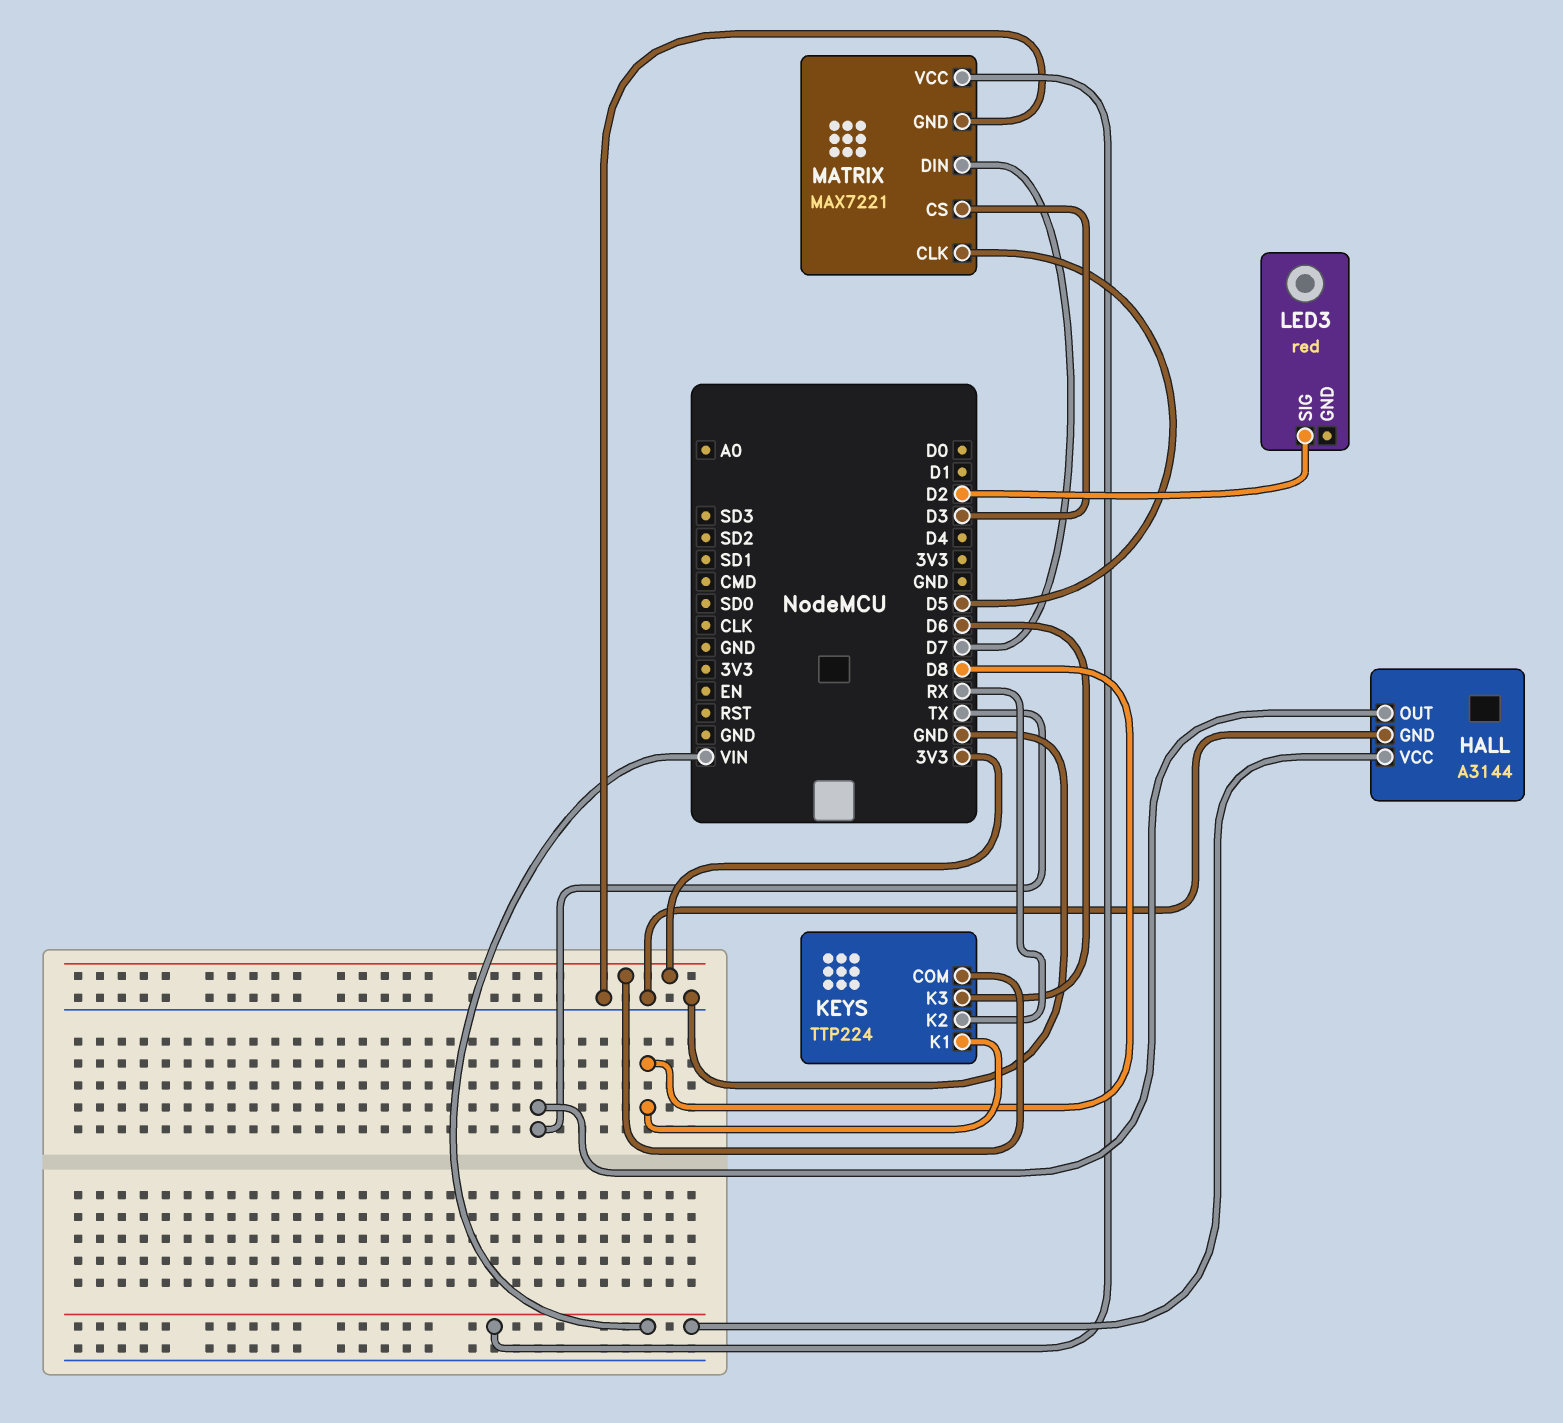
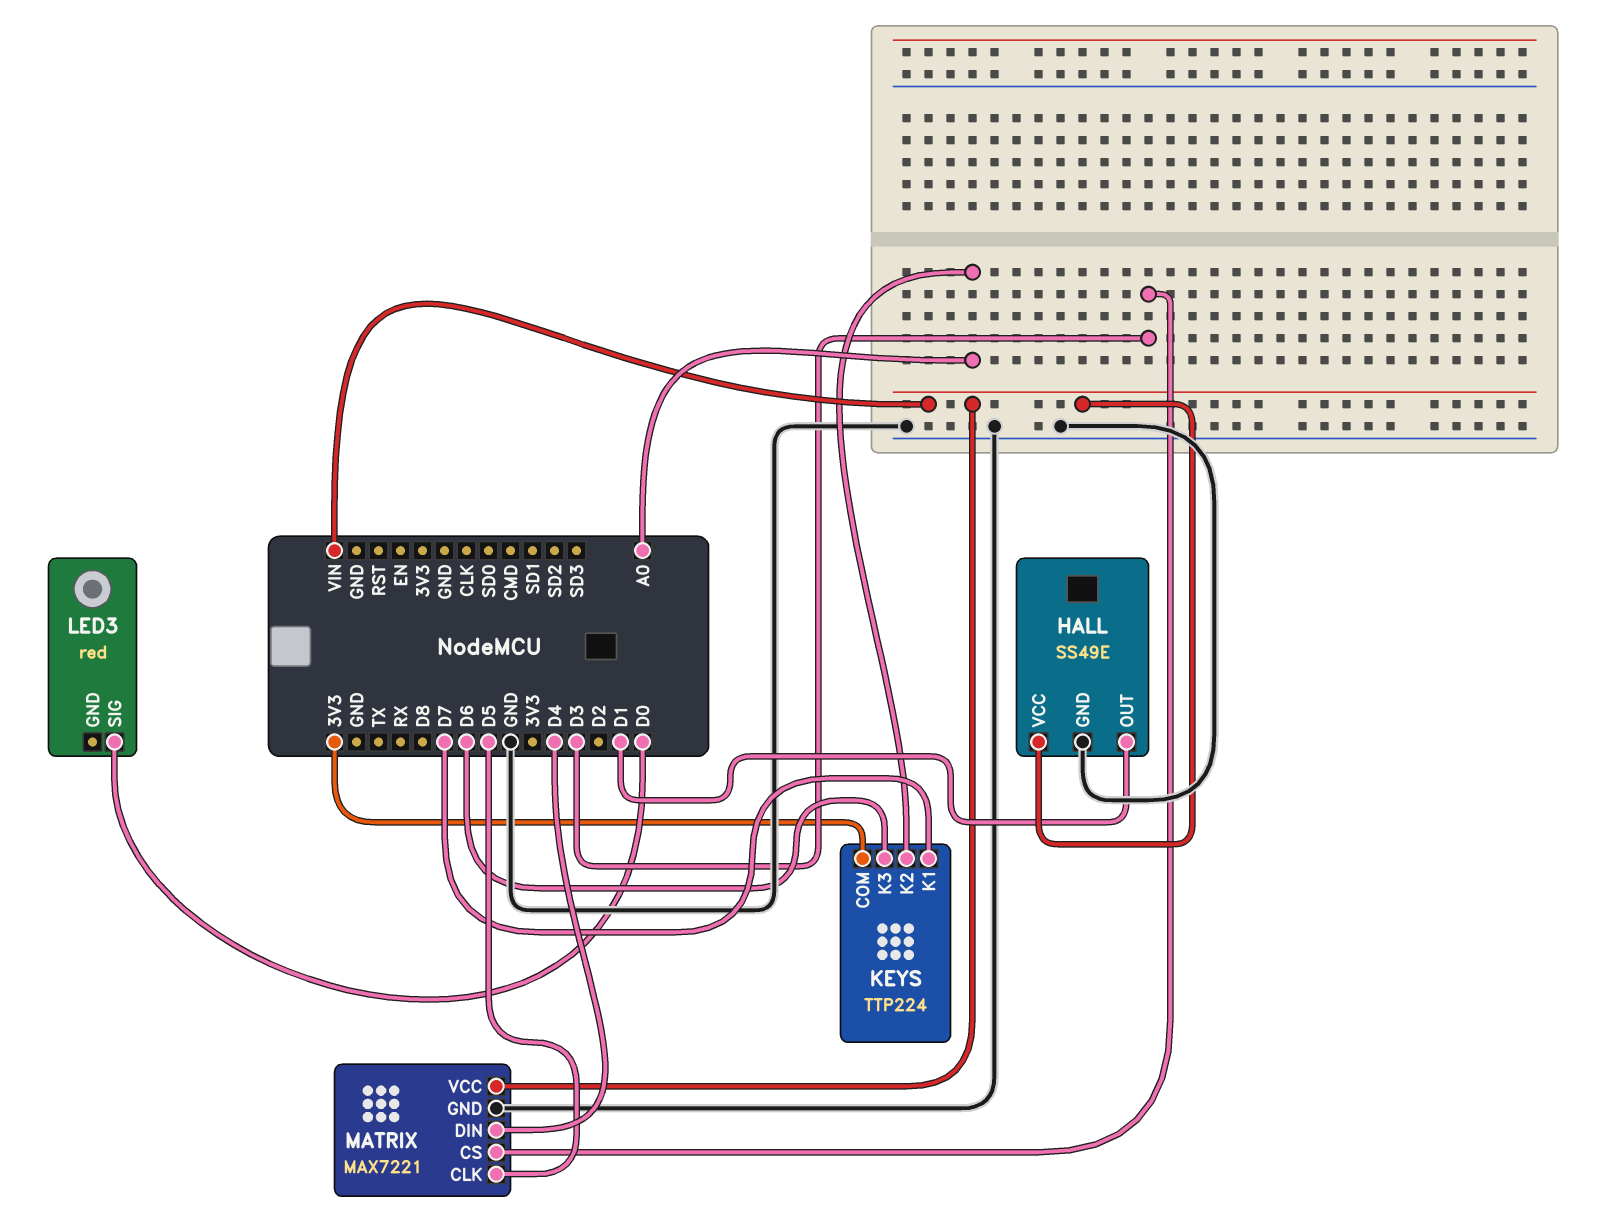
HALL: A3144 -> SS49E
HALL pin OUT: TX -> D1
KEYS pin K1: D8 -> D7
KEYS pin K2: RX -> A0
LED3 pin SIG: D2 -> D0
MATRIX pin DIN: D7 -> D4

